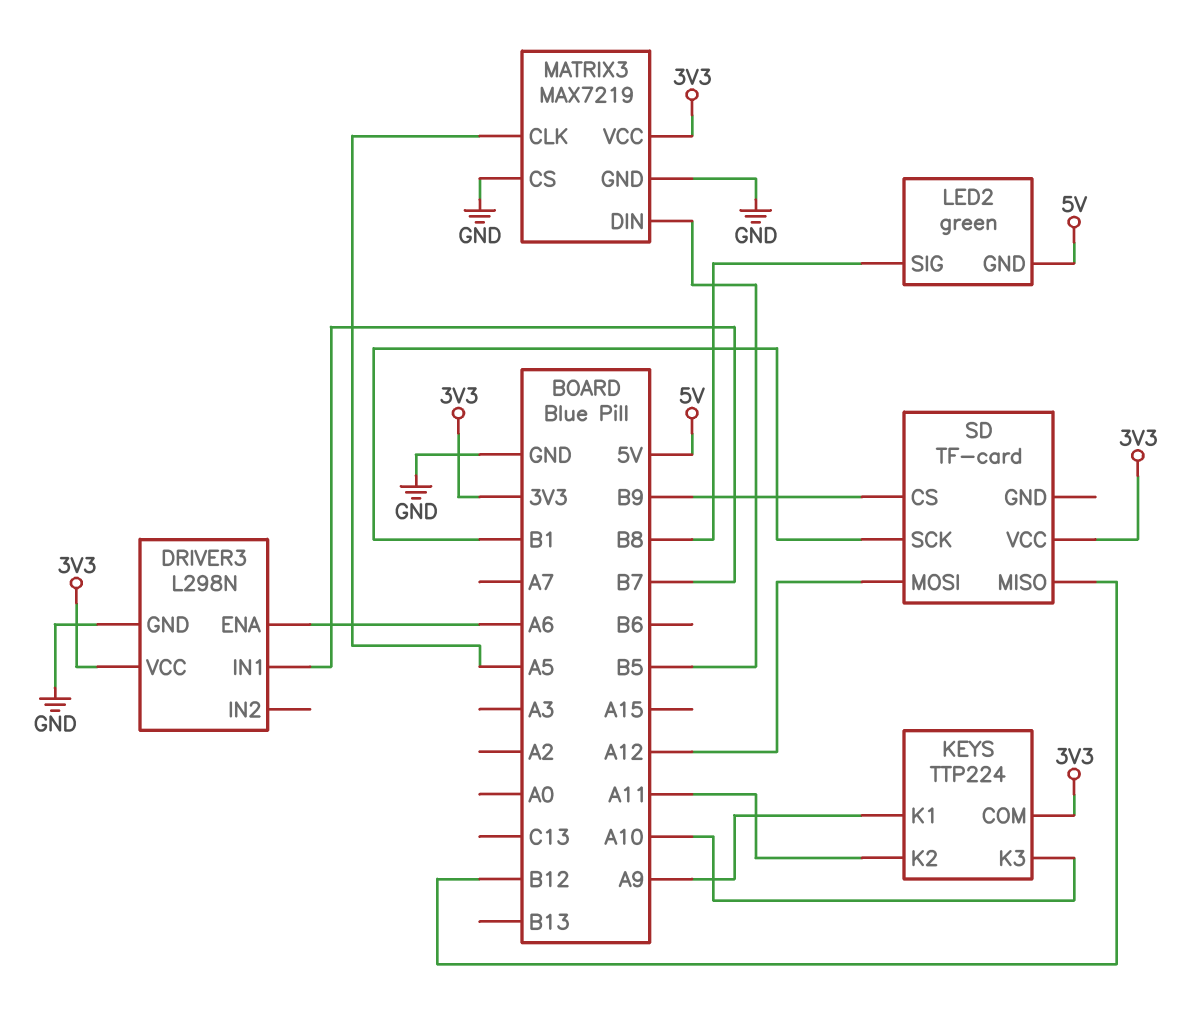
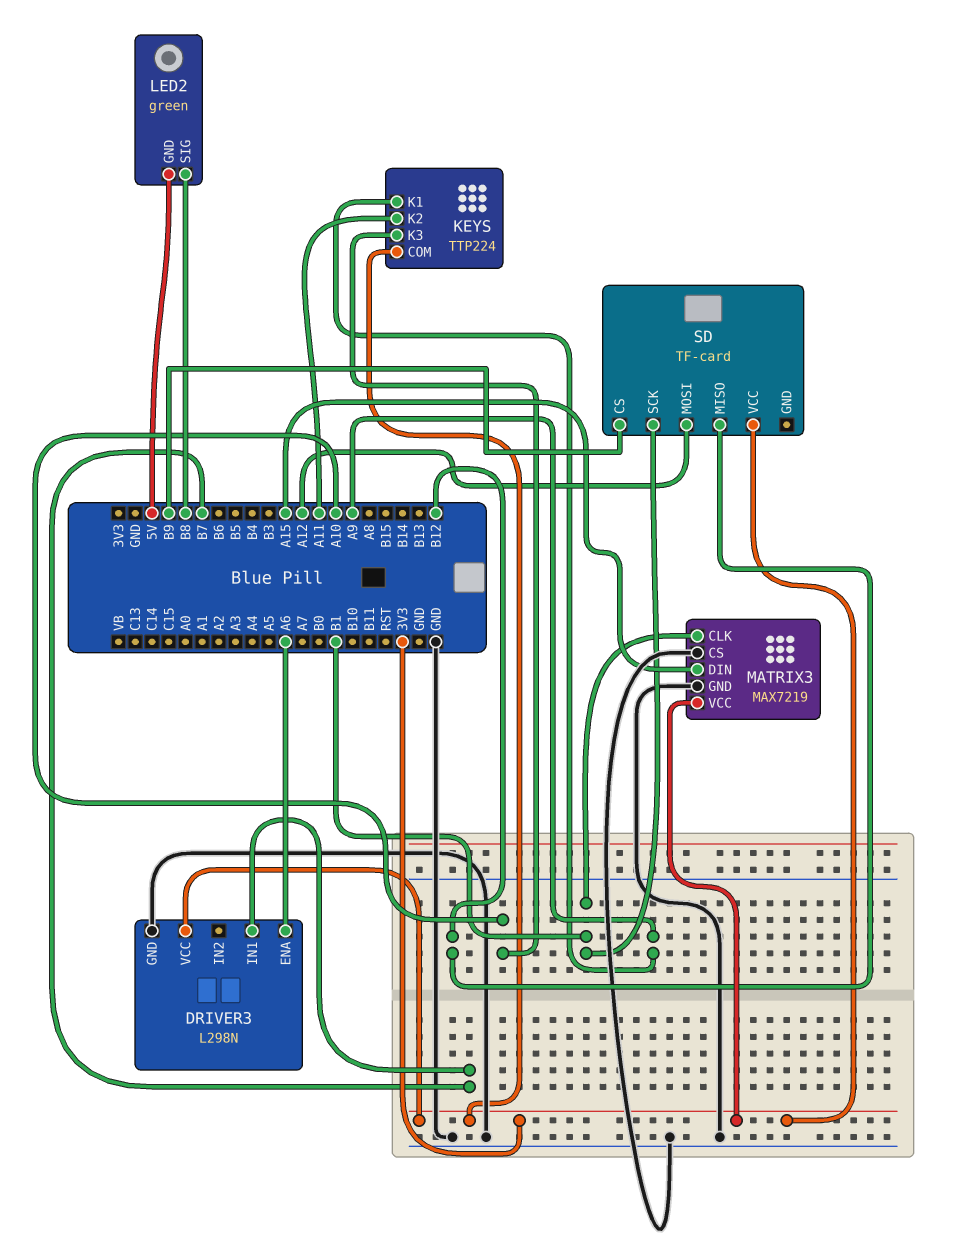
MATRIX3 pin CLK: A5 -> B1
MATRIX3 pin DIN: B5 -> A15

